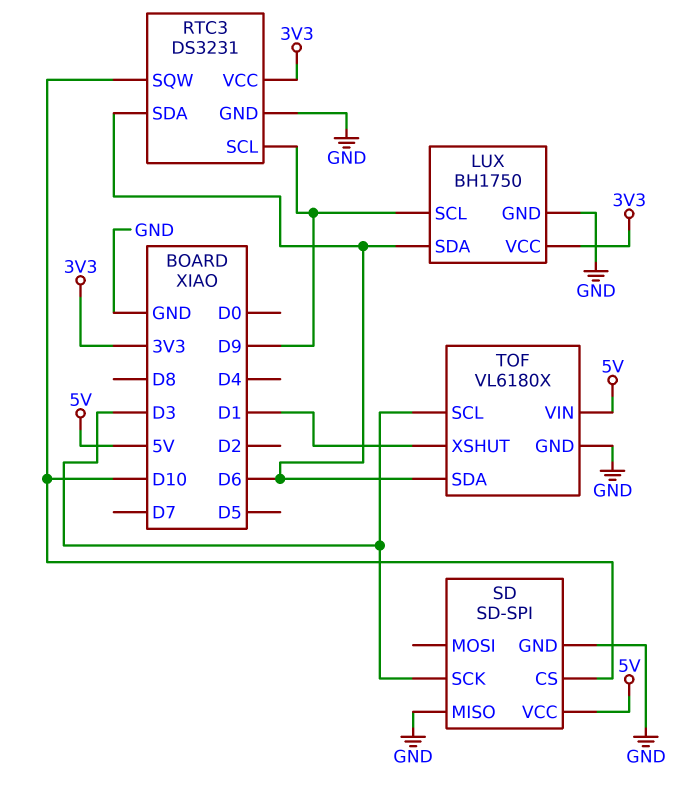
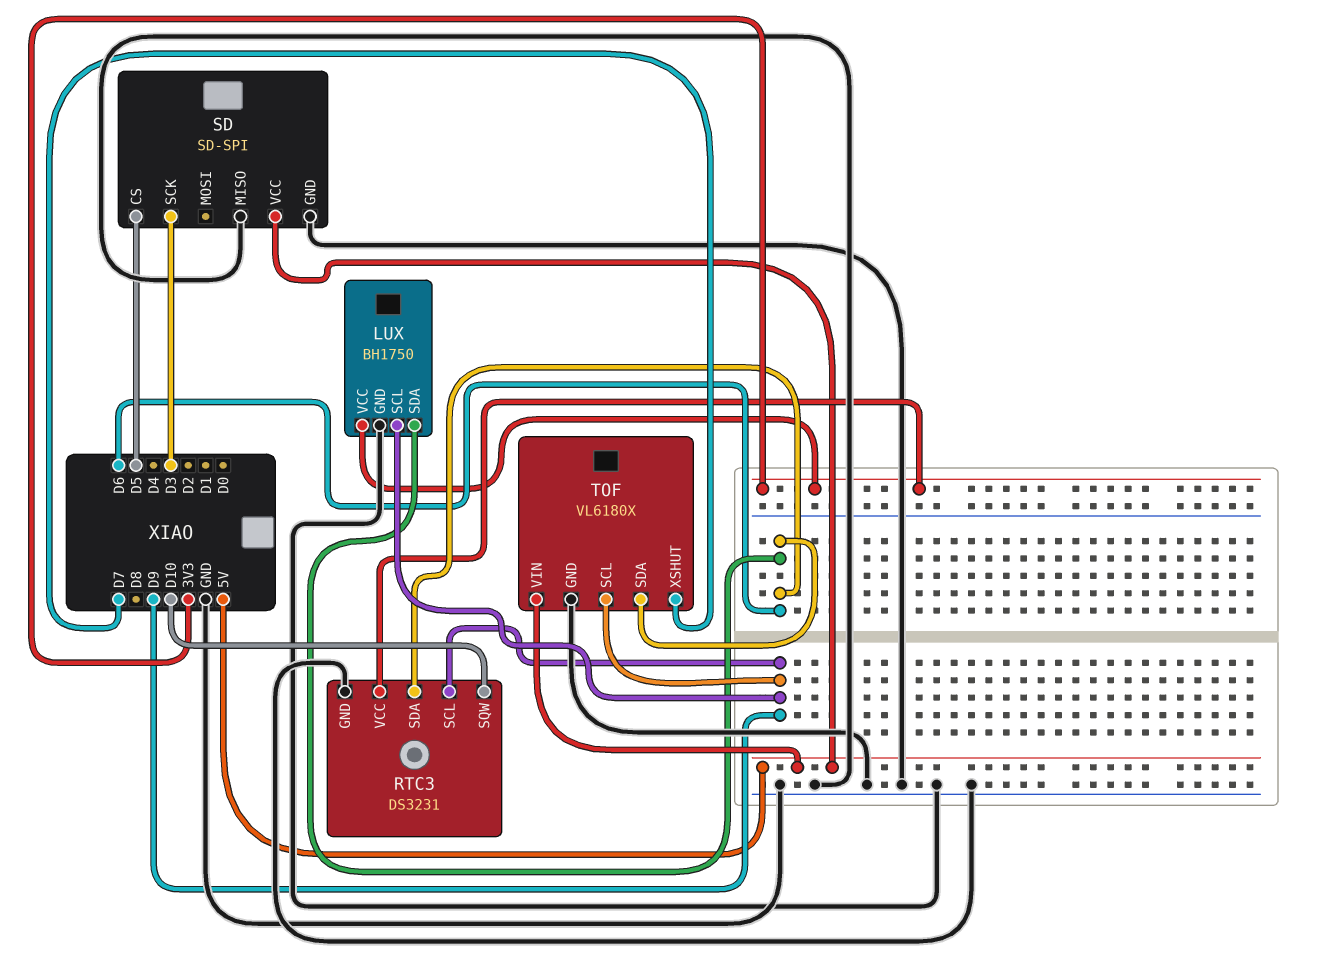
SD pin CS: D10 -> D5
TOF pin SCL: D3 -> D9
TOF pin XSHUT: D1 -> D7

